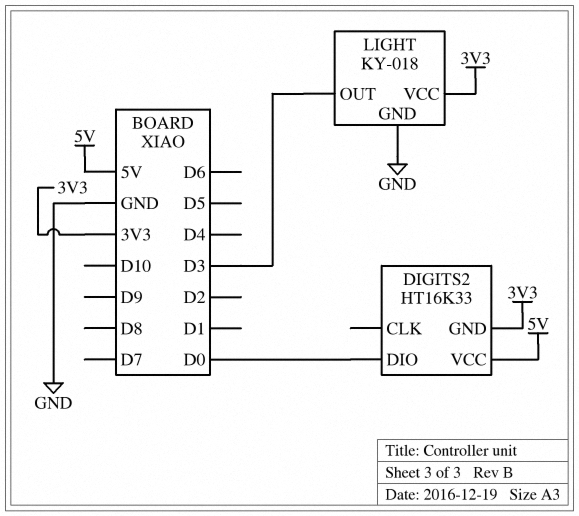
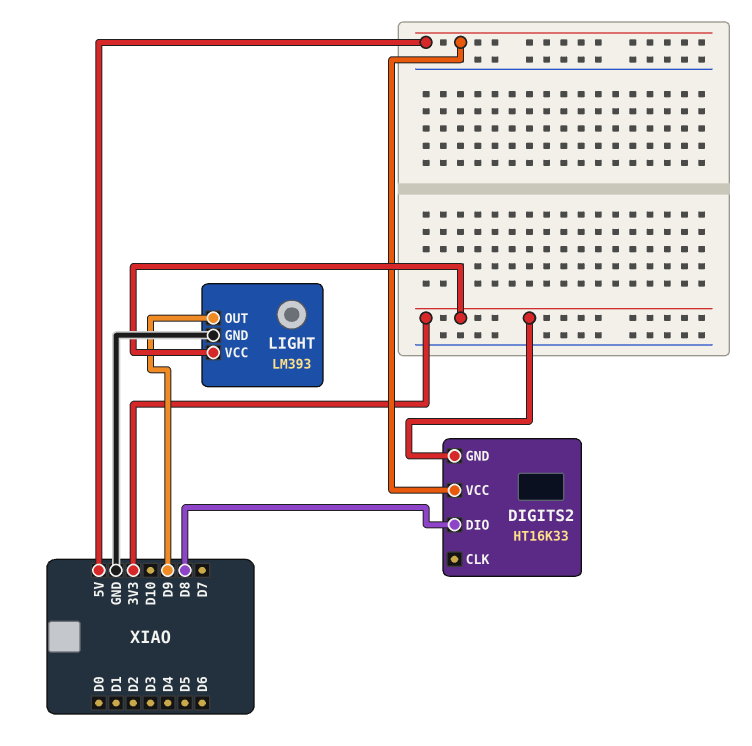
DIGITS2 pin DIO: D0 -> D8
LIGHT: KY-018 -> LM393
LIGHT pin OUT: D3 -> D9

